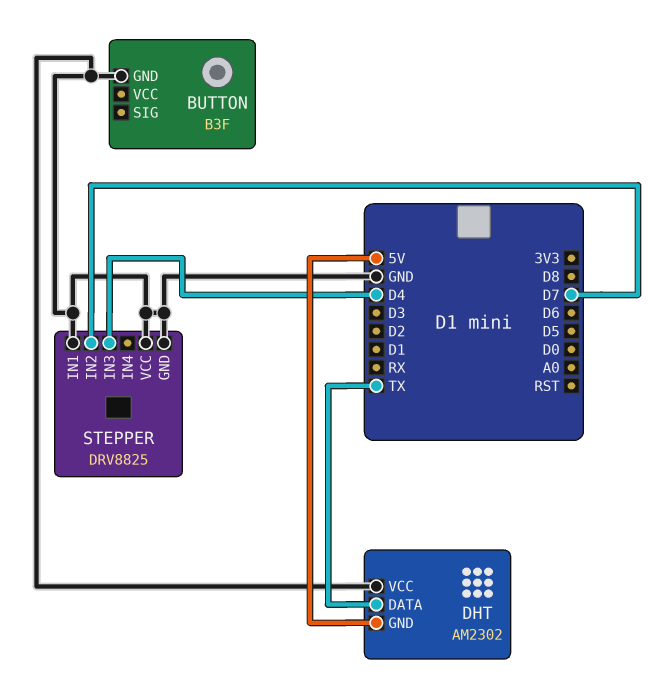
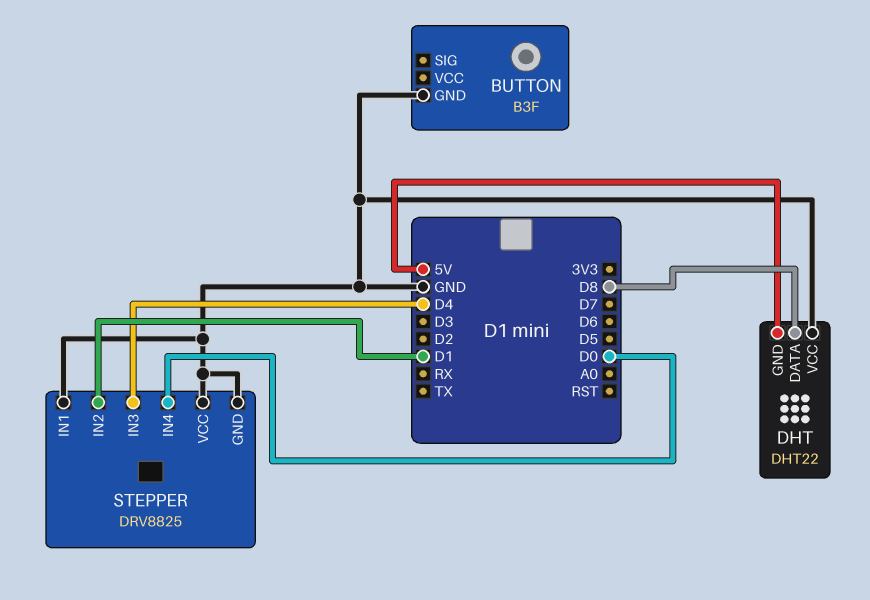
DHT: AM2302 -> DHT22
DHT pin DATA: TX -> D8
STEPPER pin IN2: D7 -> D1
STEPPER pin IN4: none -> D0

